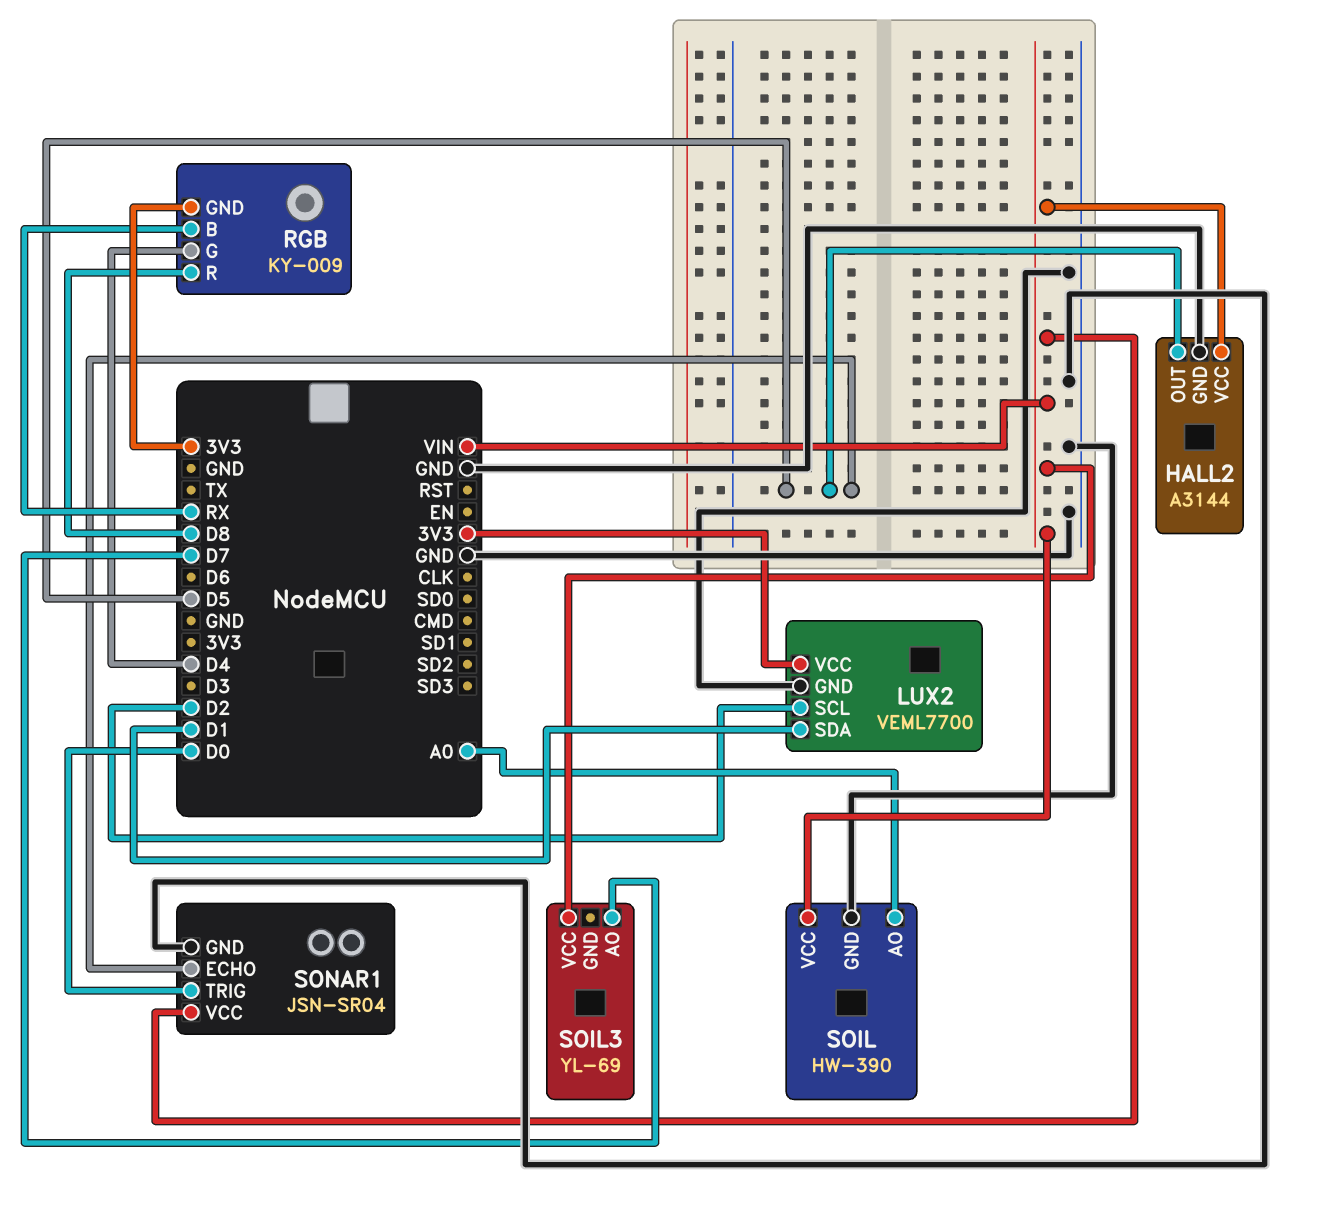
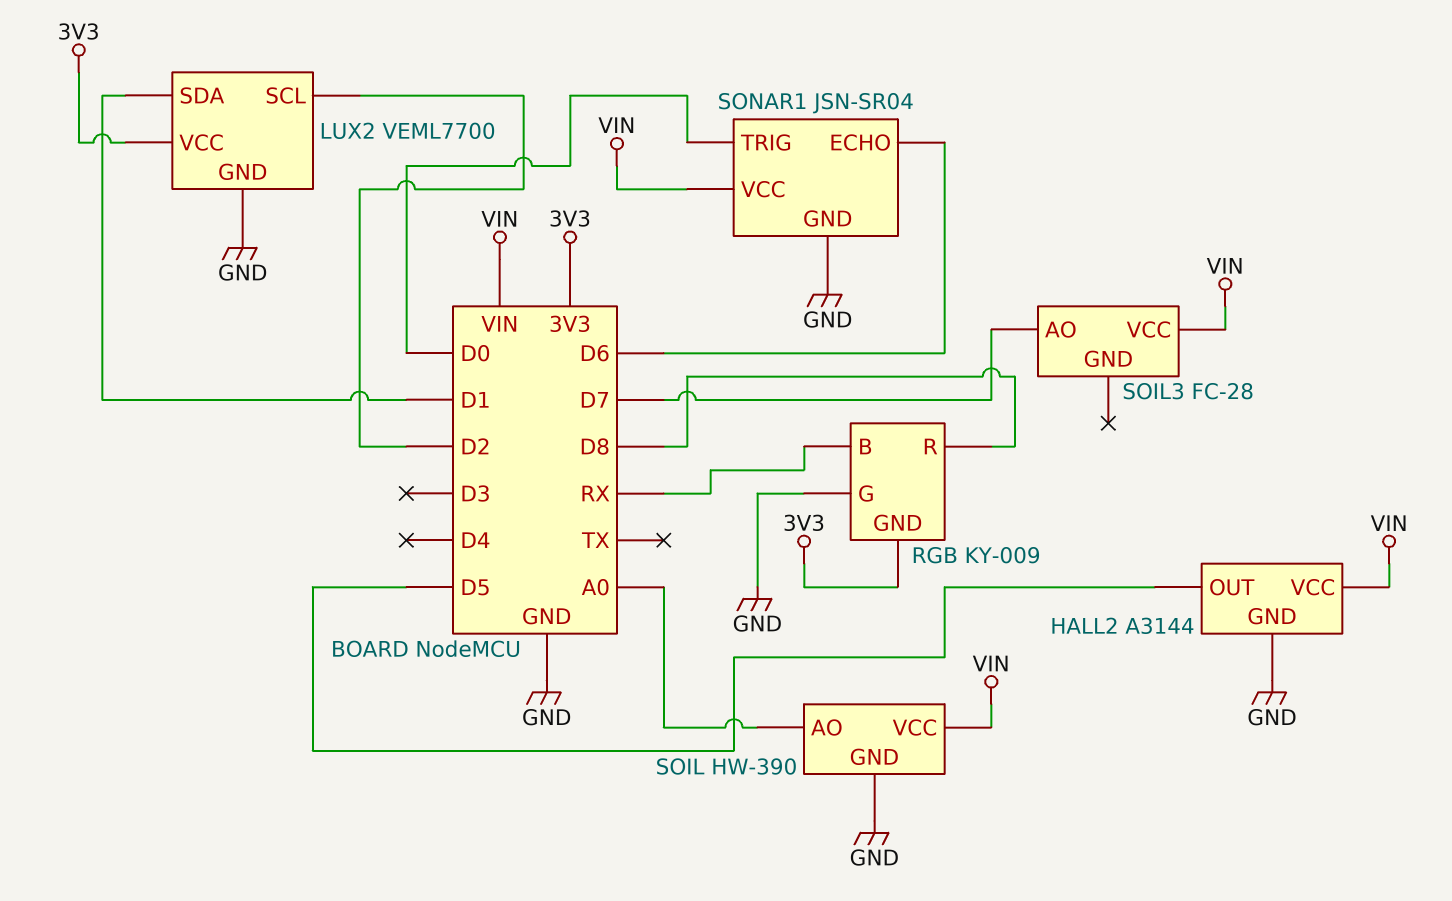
RGB pin G: D4 -> GND
SOIL3: YL-69 -> FC-28
SONAR1 pin ECHO: D5 -> D6

